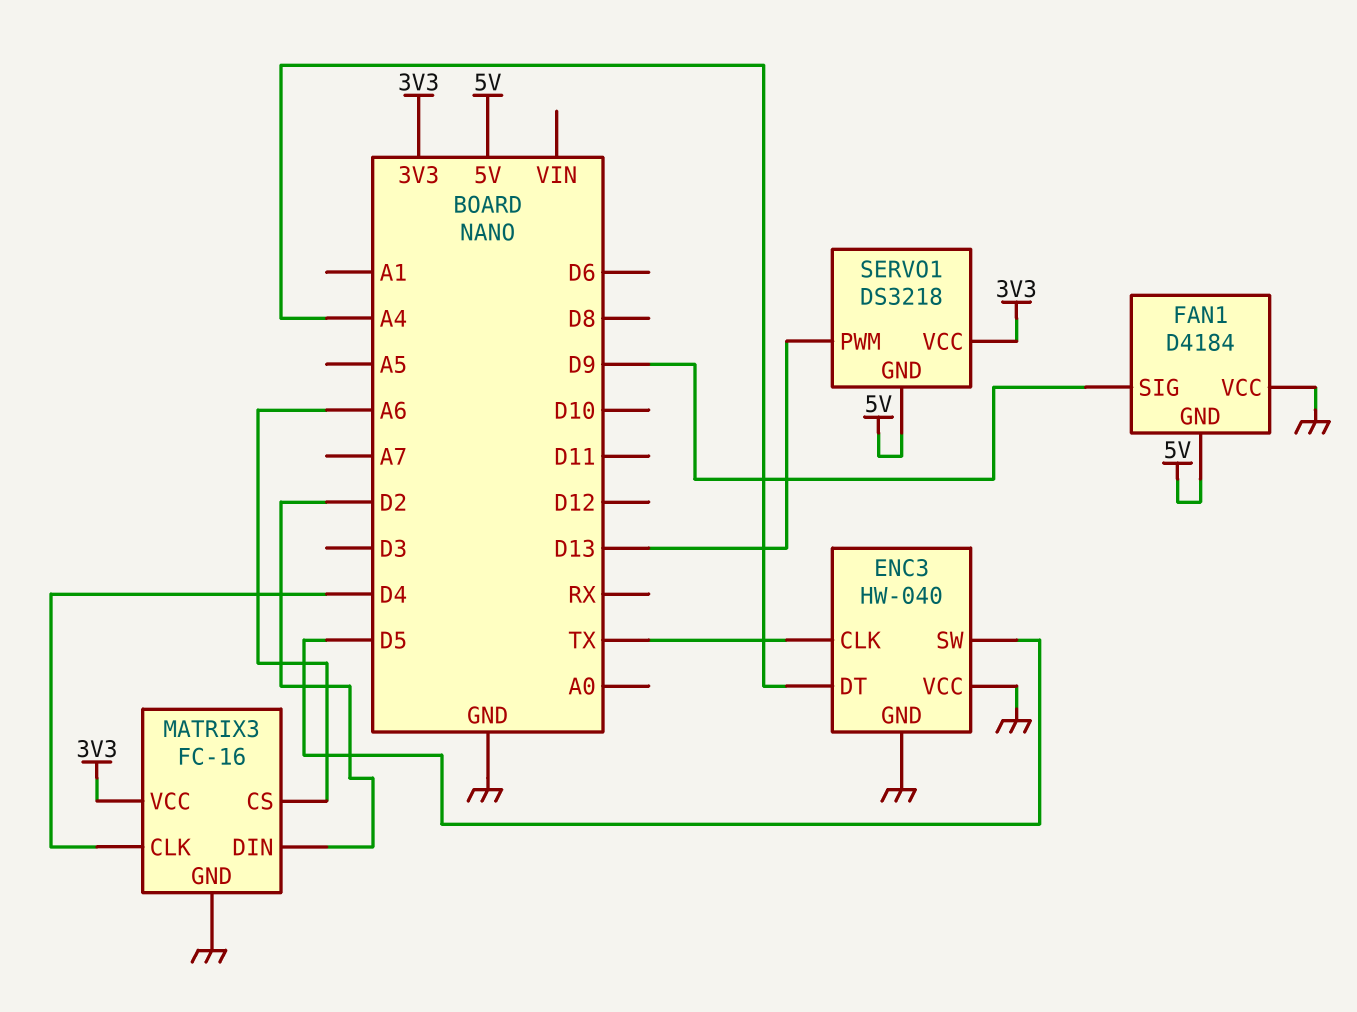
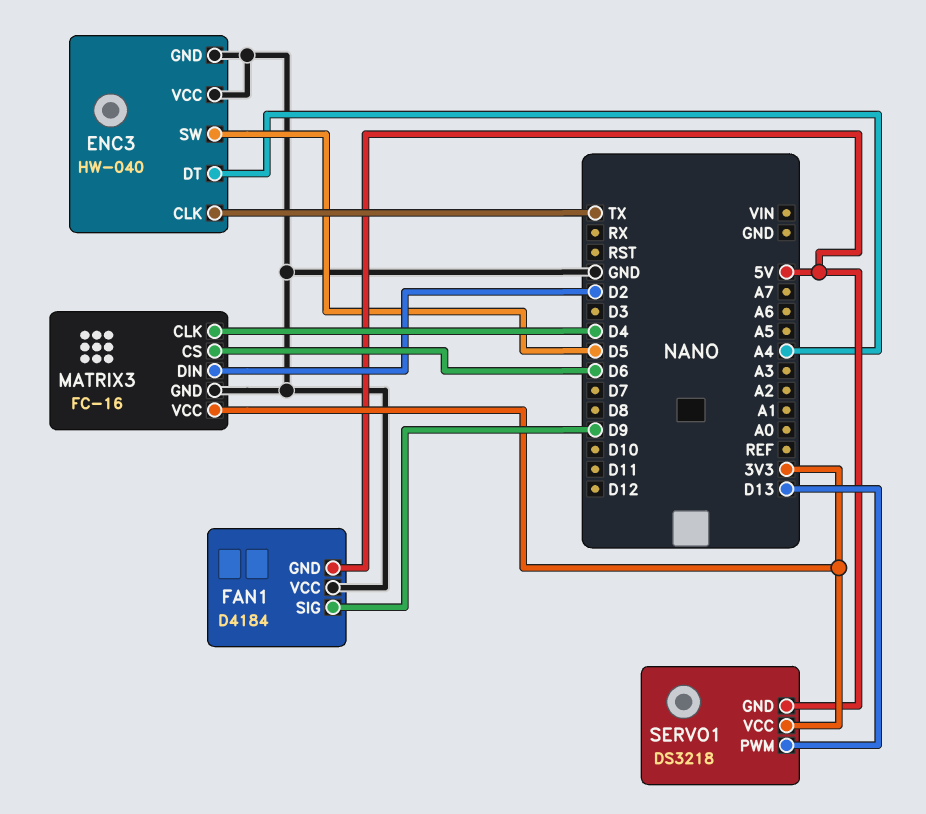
MATRIX3 pin CS: A6 -> D6

